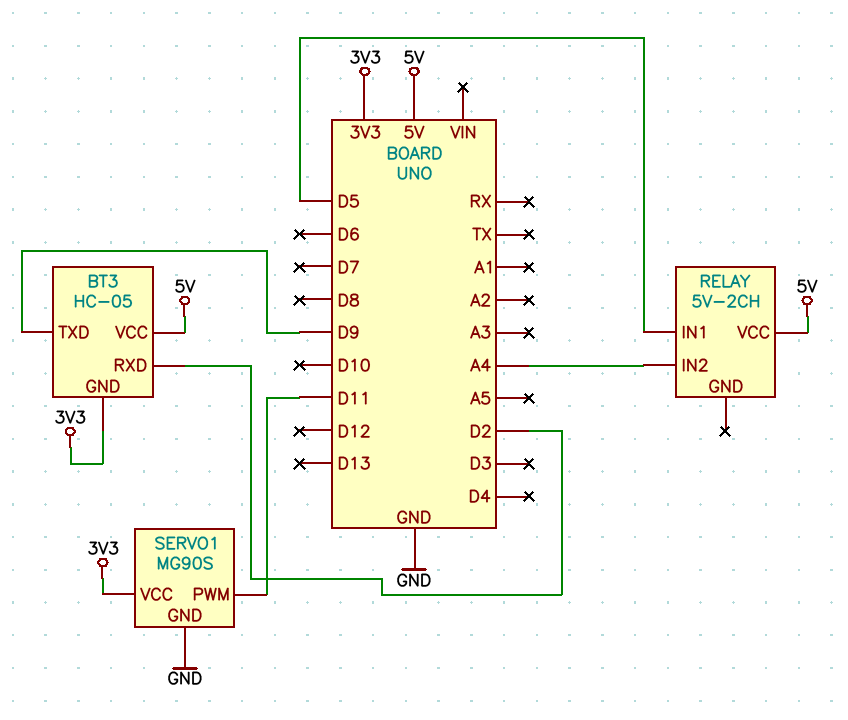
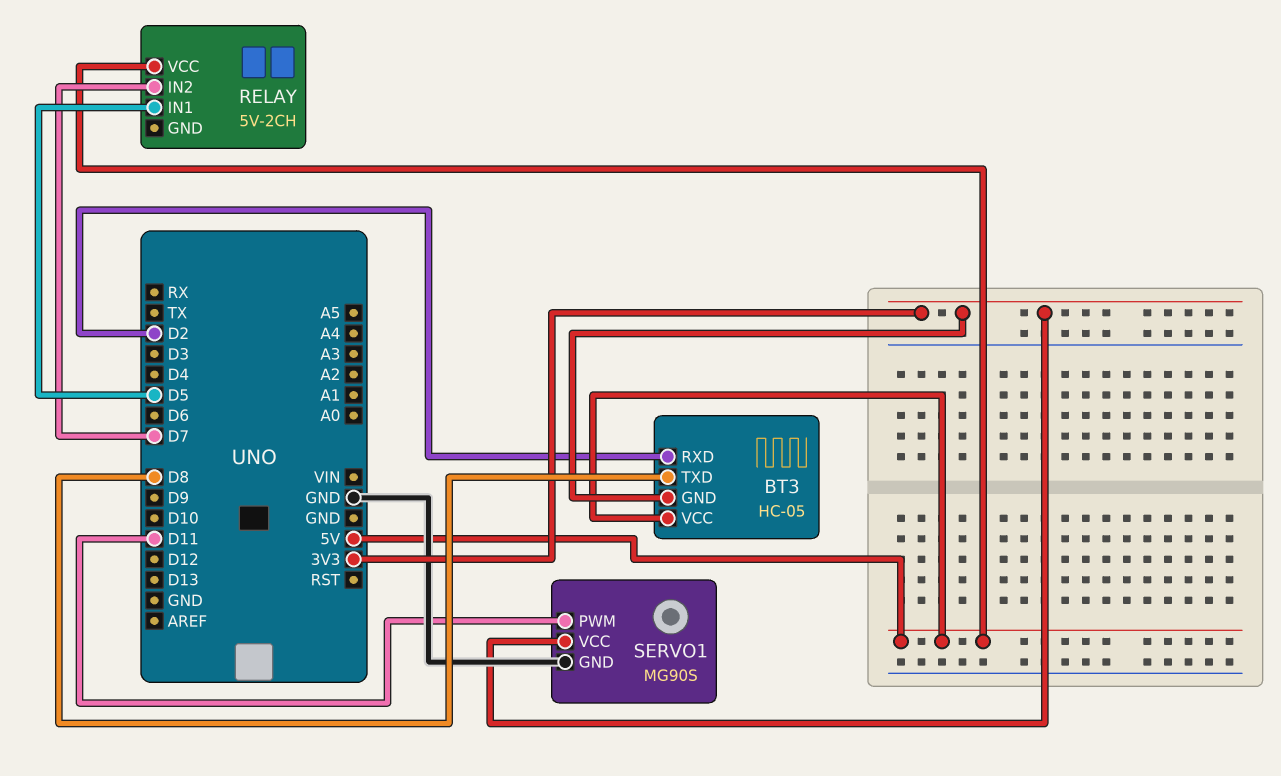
BT3 pin TXD: D9 -> D8
RELAY pin IN2: A4 -> D7

